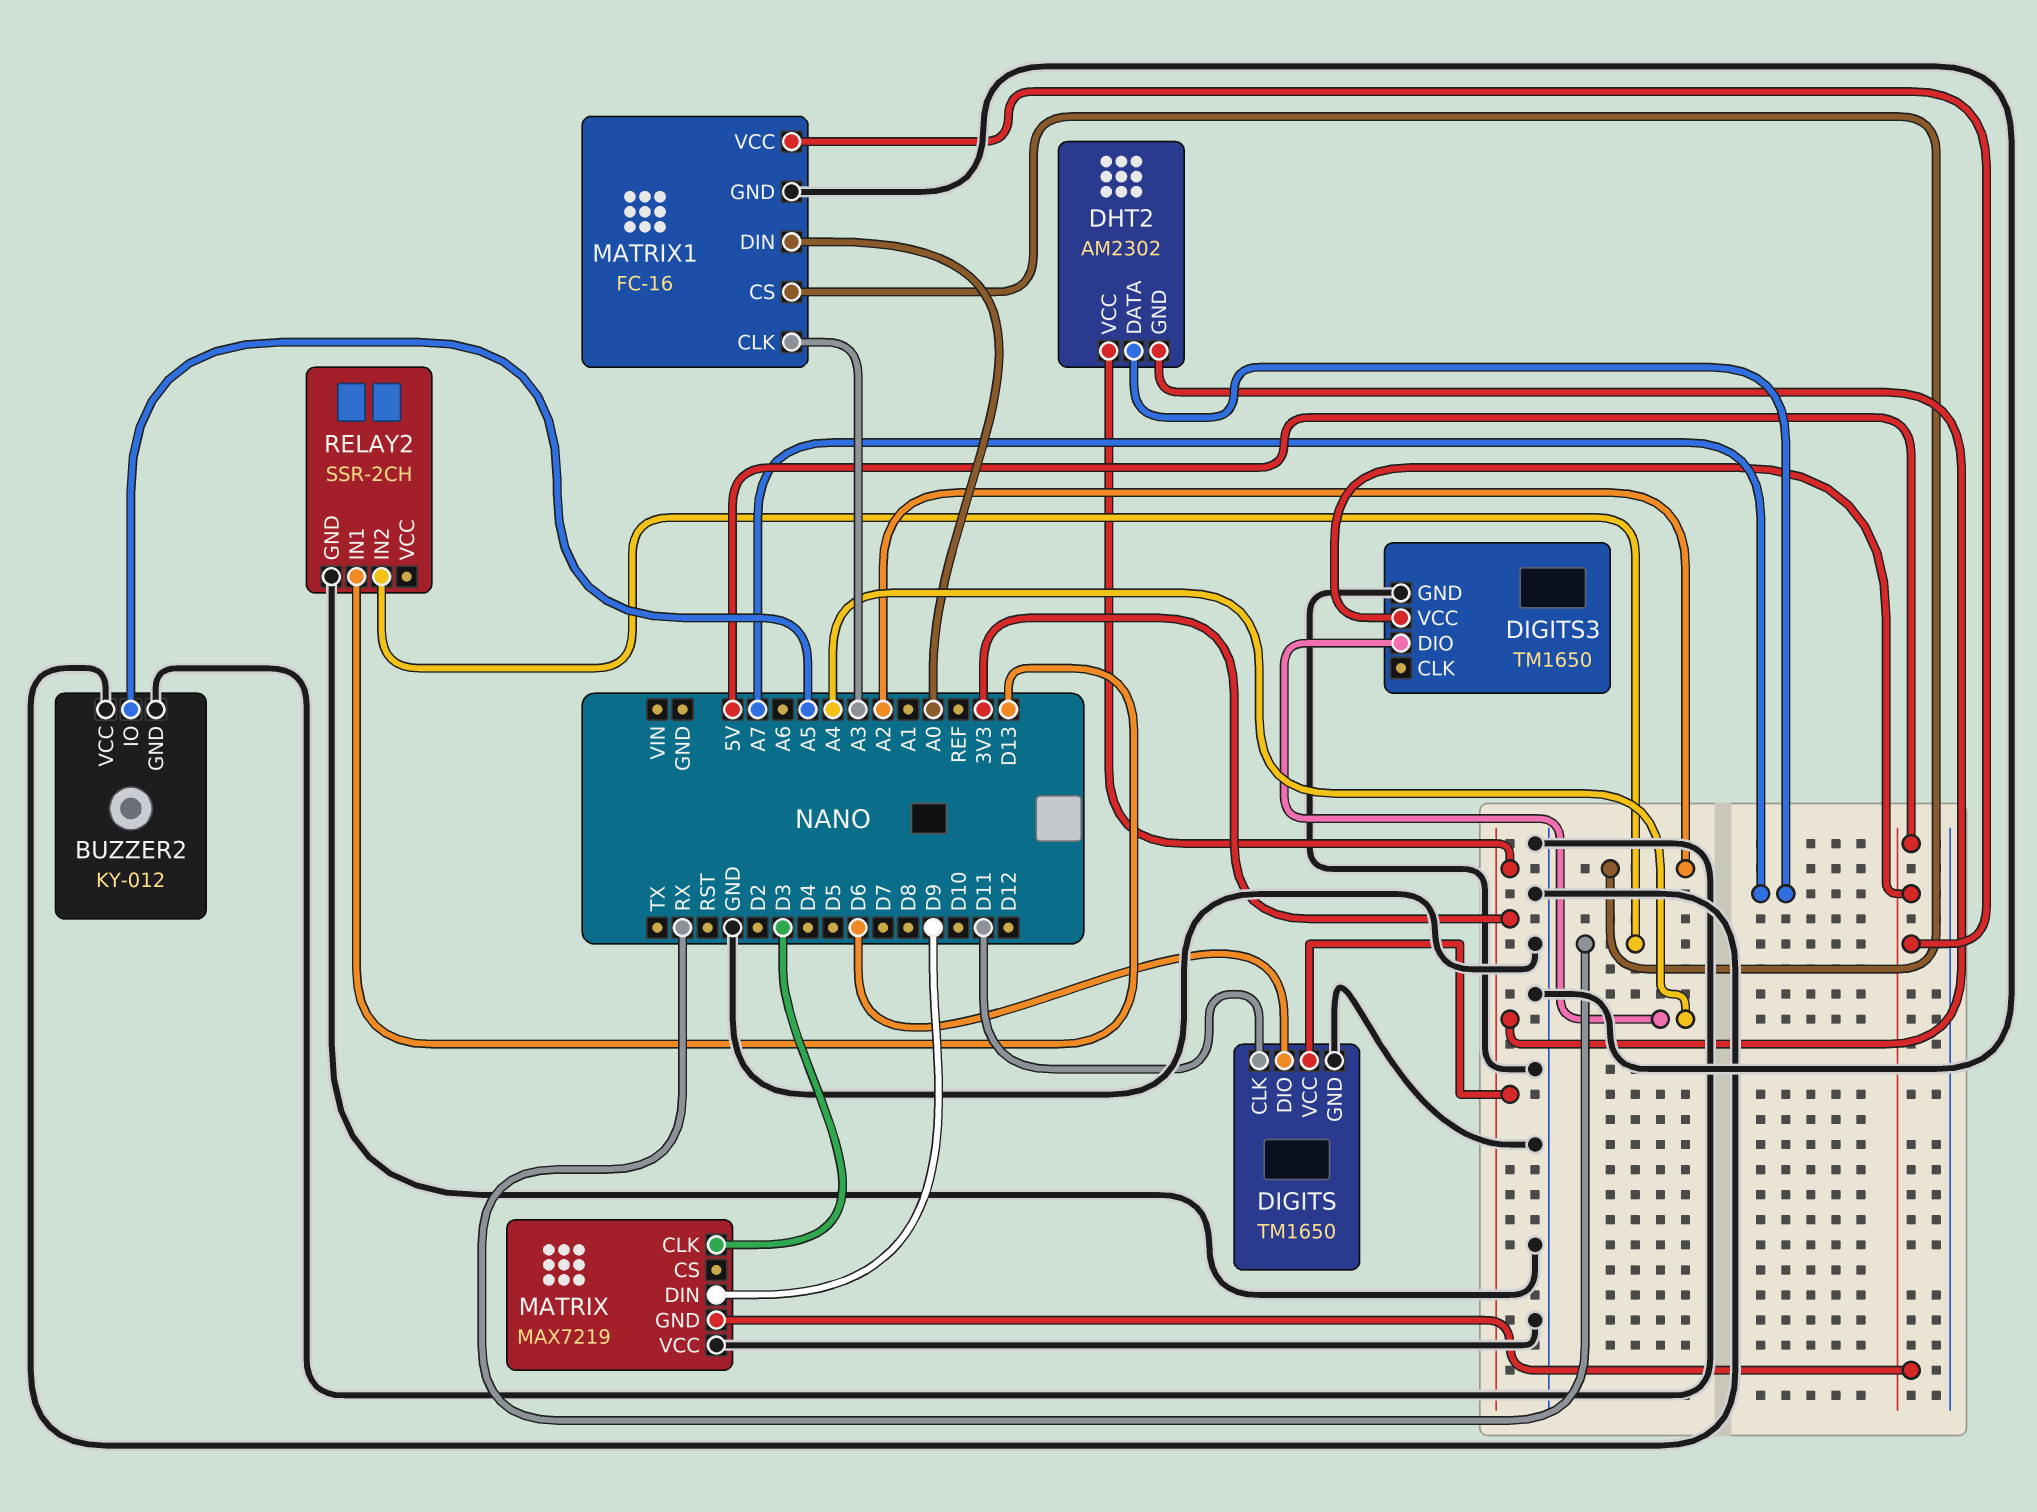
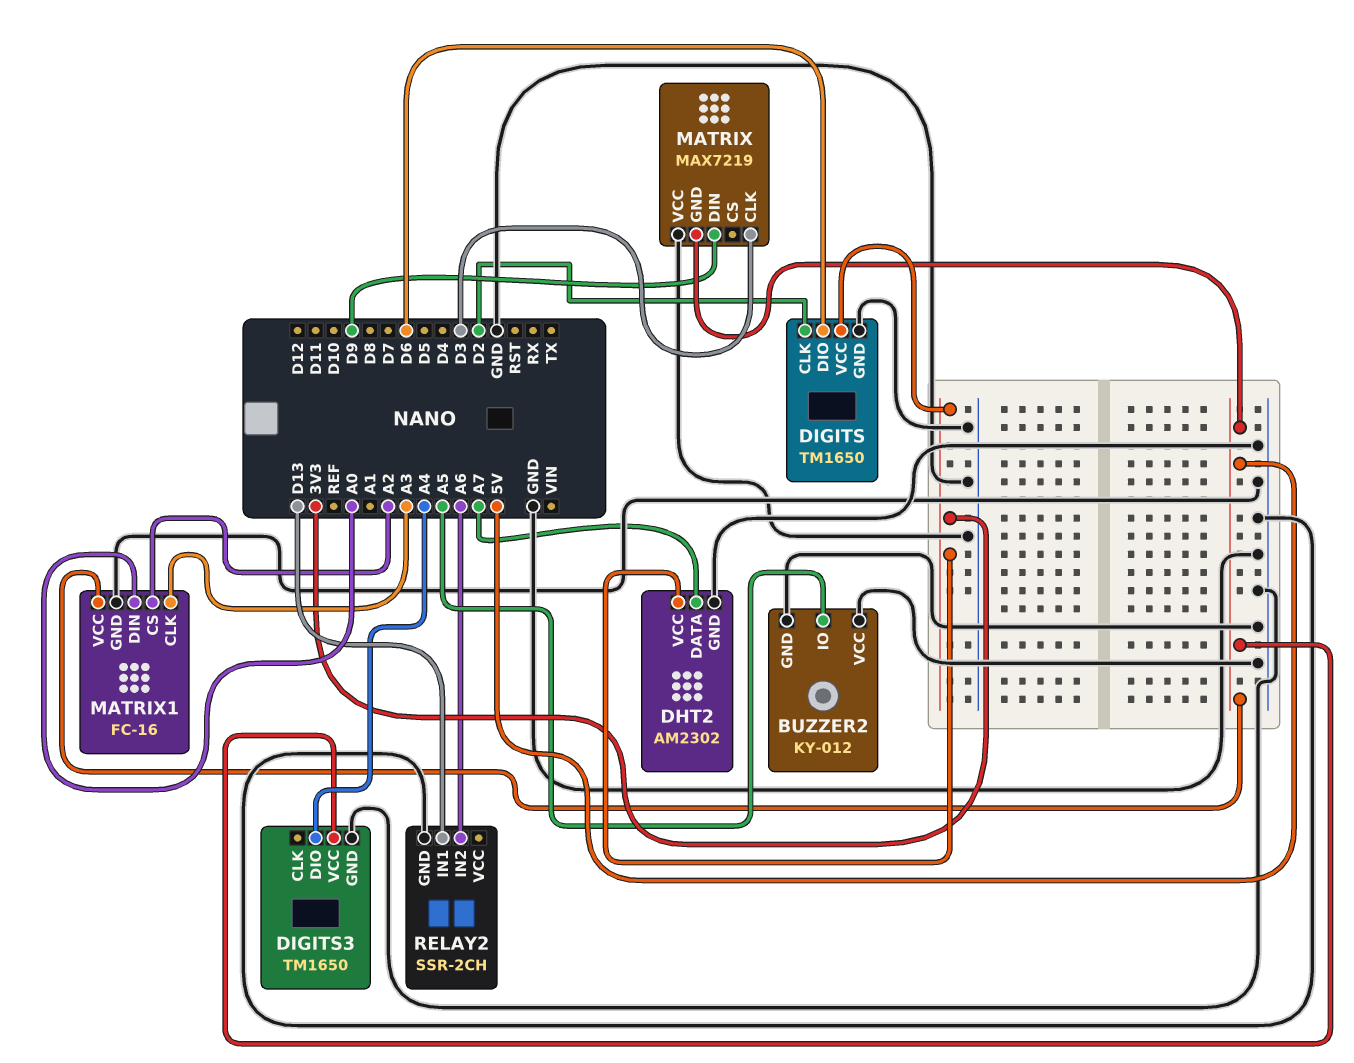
DHT2 pin GND: 3V3 -> GND
DIGITS pin CLK: D11 -> D2
RELAY2 pin IN2: RX -> A6

